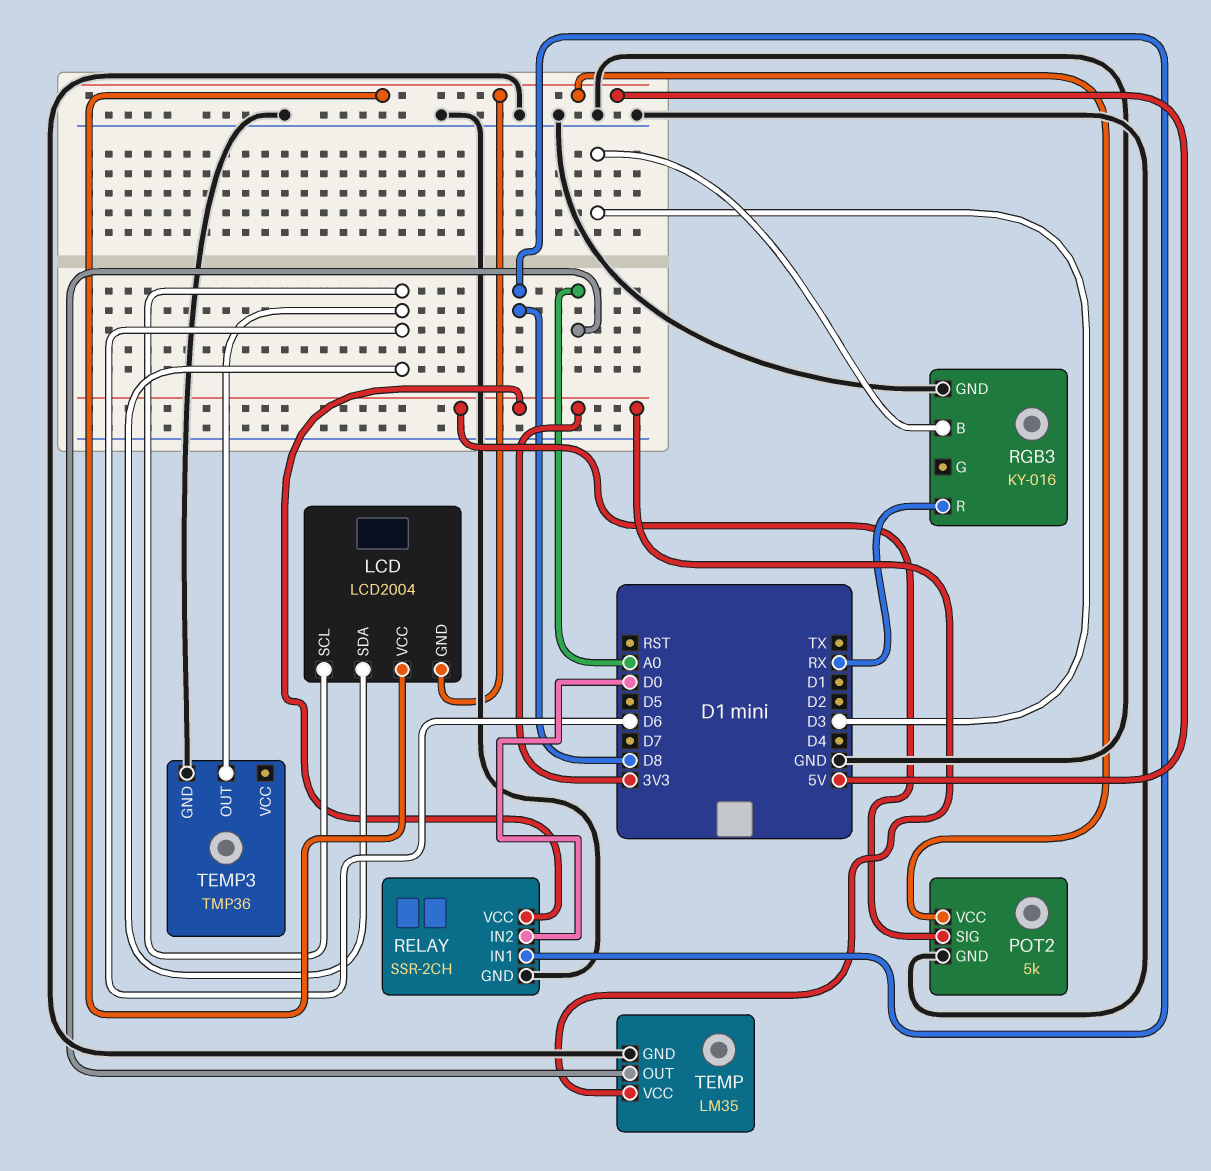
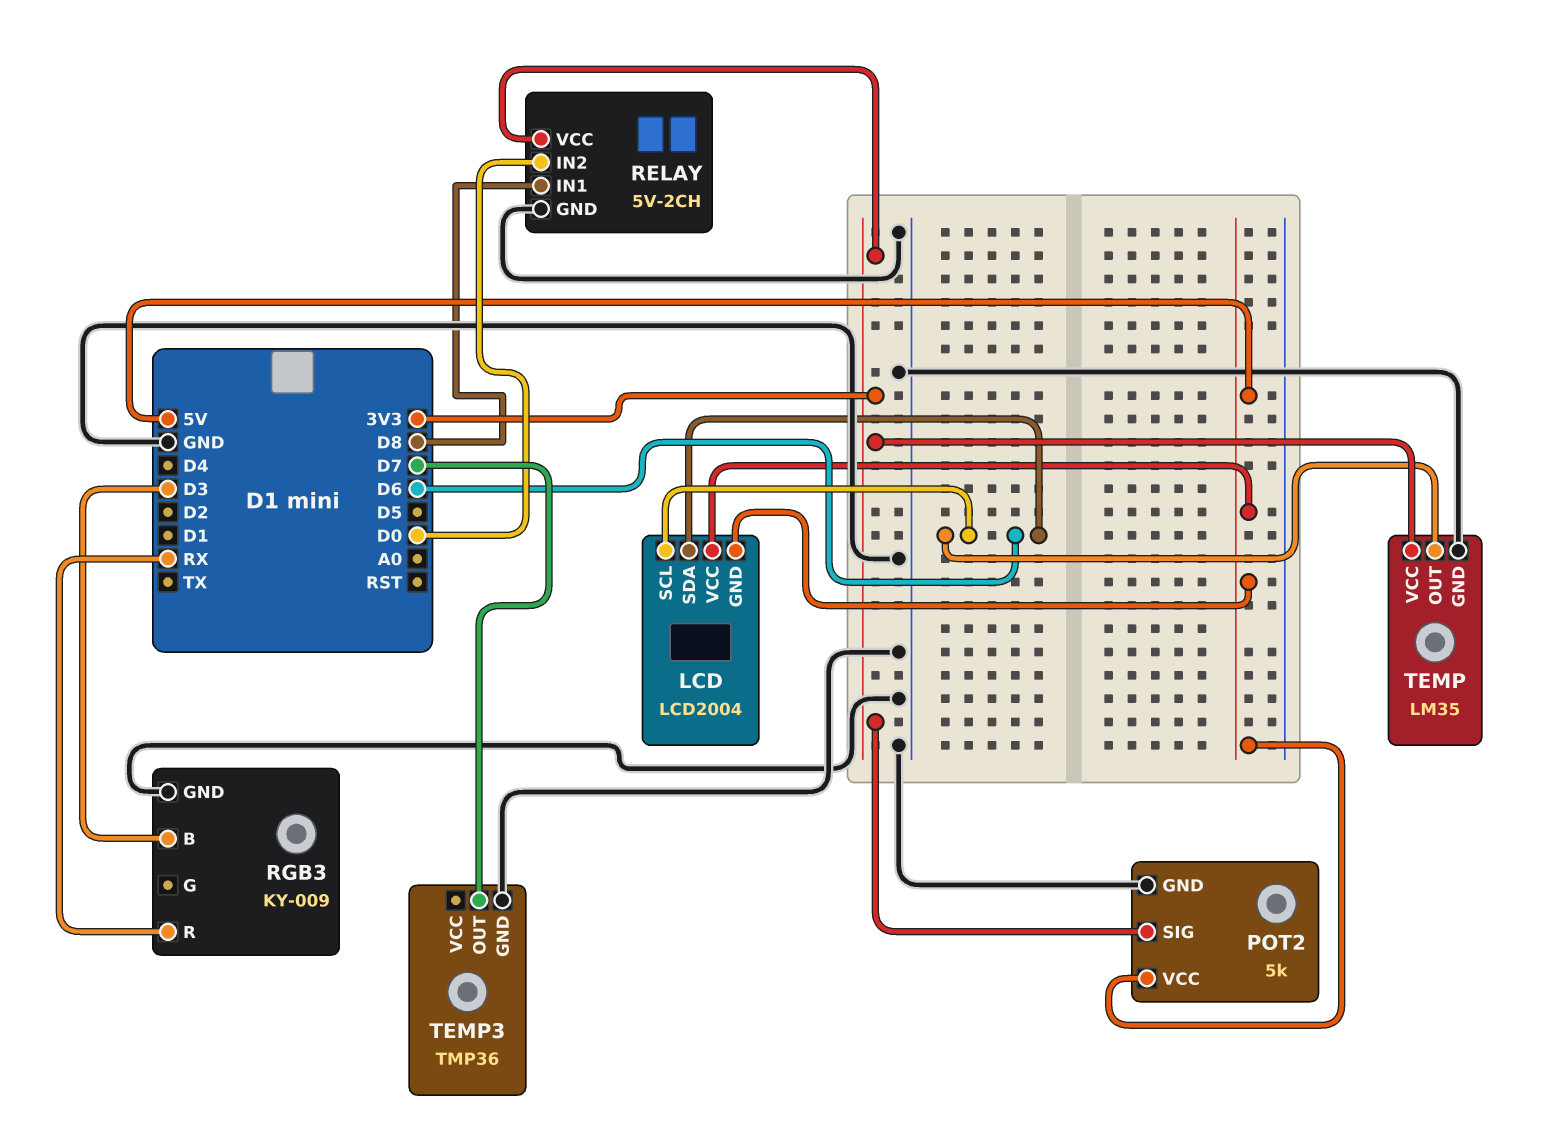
RELAY: SSR-2CH -> 5V-2CH
RGB3: KY-016 -> KY-009
TEMP pin OUT: A0 -> D6
TEMP3 pin OUT: D6 -> D7

